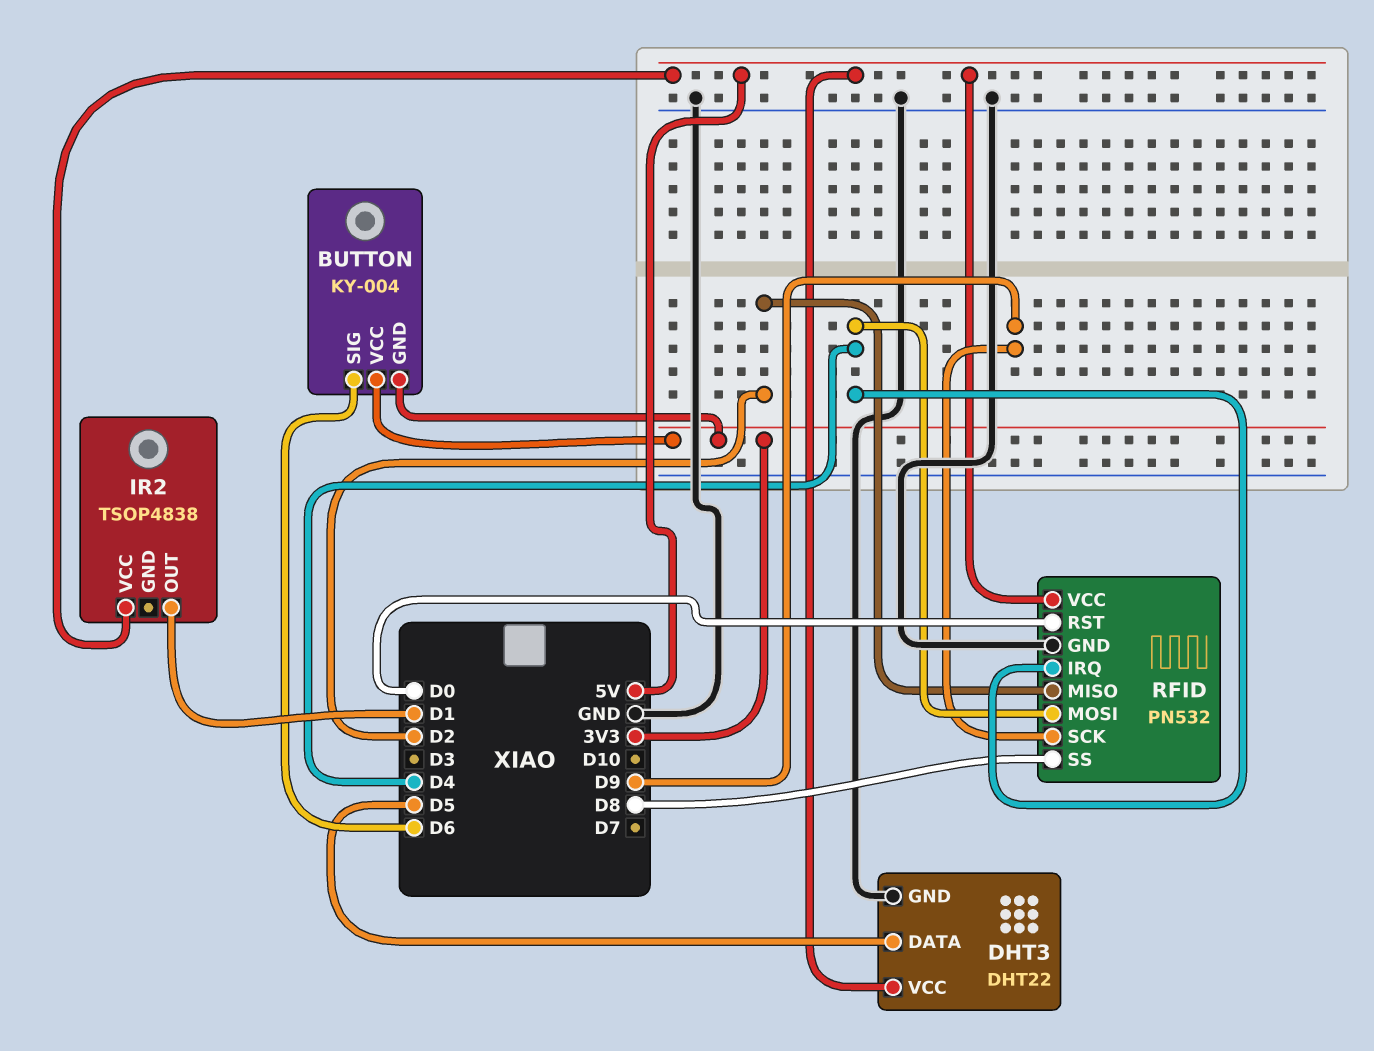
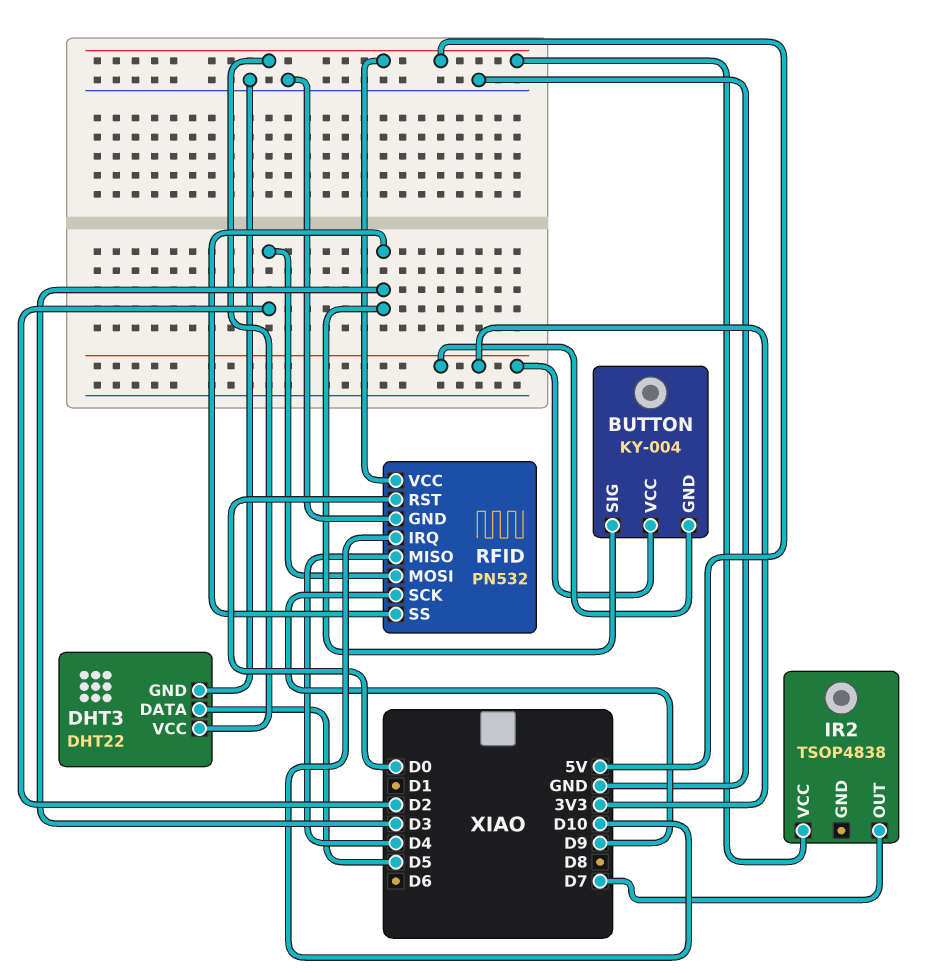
BUTTON pin SIG: D6 -> D3
IR2 pin OUT: D1 -> D7
RFID pin IRQ: D4 -> D10
RFID pin MISO: D2 -> D4
RFID pin MOSI: D4 -> D2
RFID pin SS: D8 -> D3

